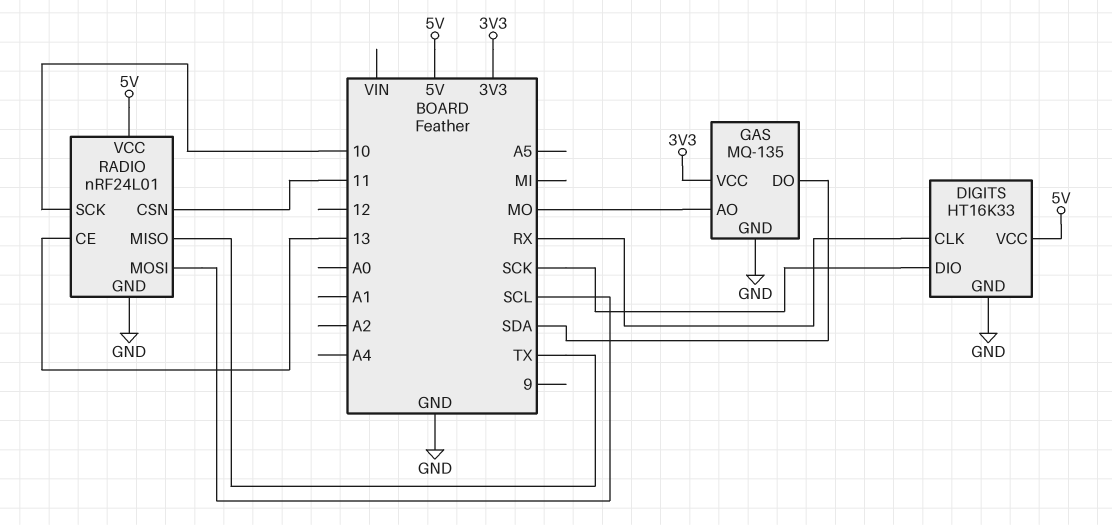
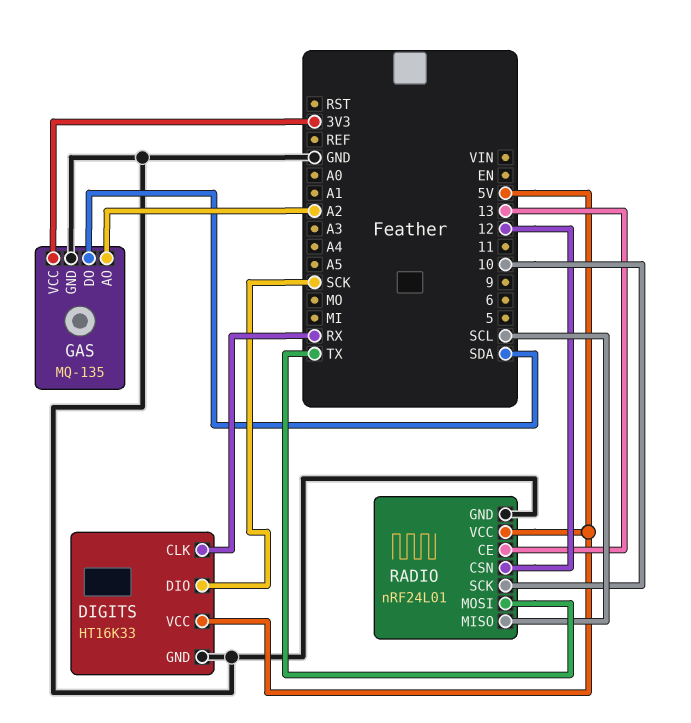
GAS pin AO: MO -> A2
RADIO pin CSN: 11 -> 12
RADIO pin MISO: TX -> SCL
RADIO pin MOSI: SCL -> TX

